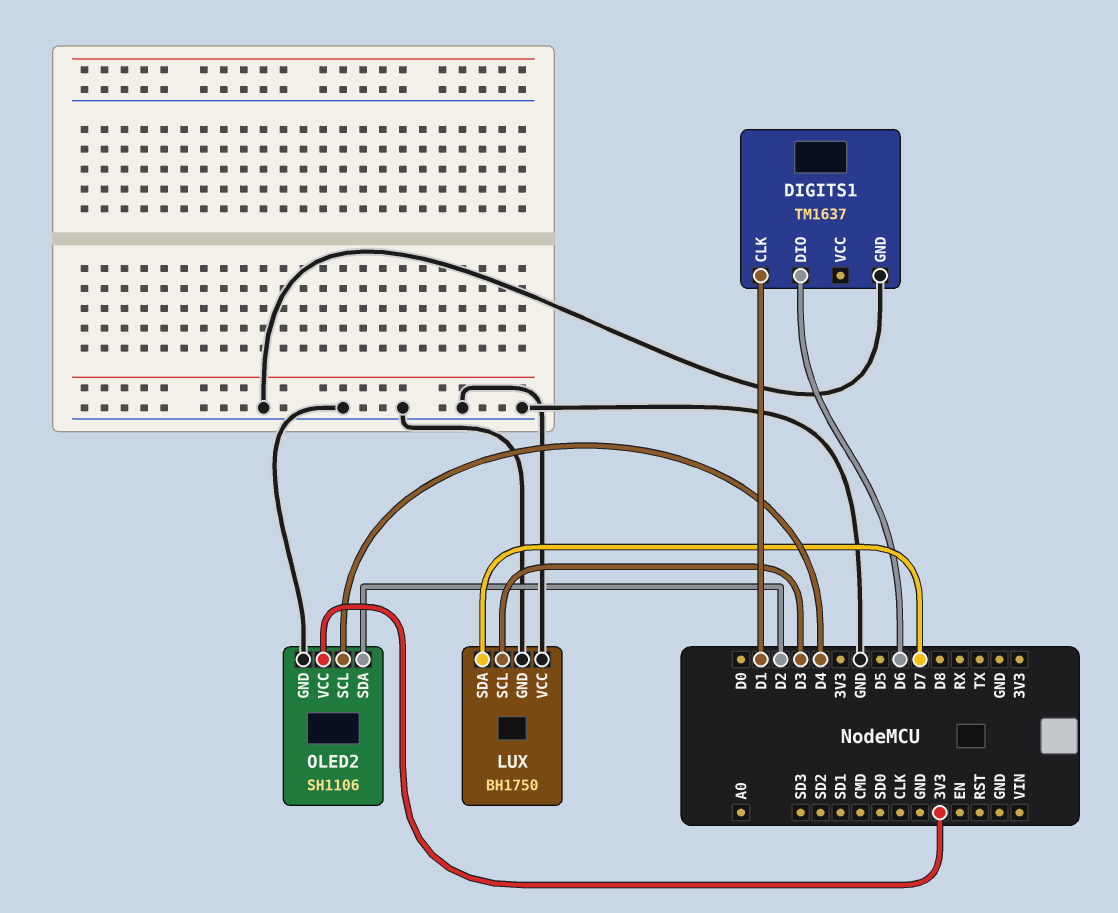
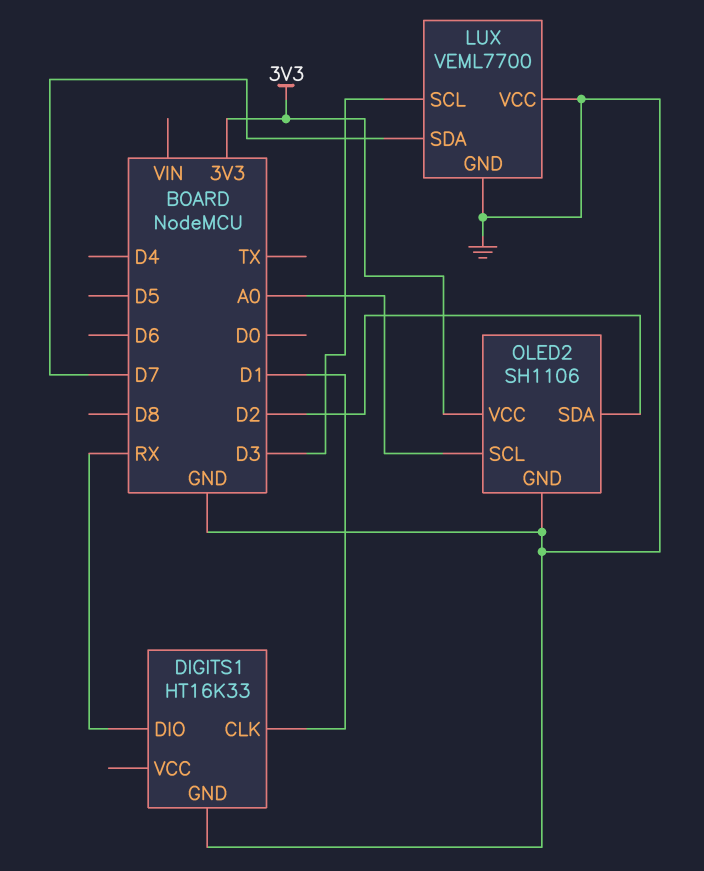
DIGITS1: TM1637 -> HT16K33
DIGITS1 pin DIO: D6 -> RX
LUX: BH1750 -> VEML7700
OLED2 pin SCL: D4 -> A0

